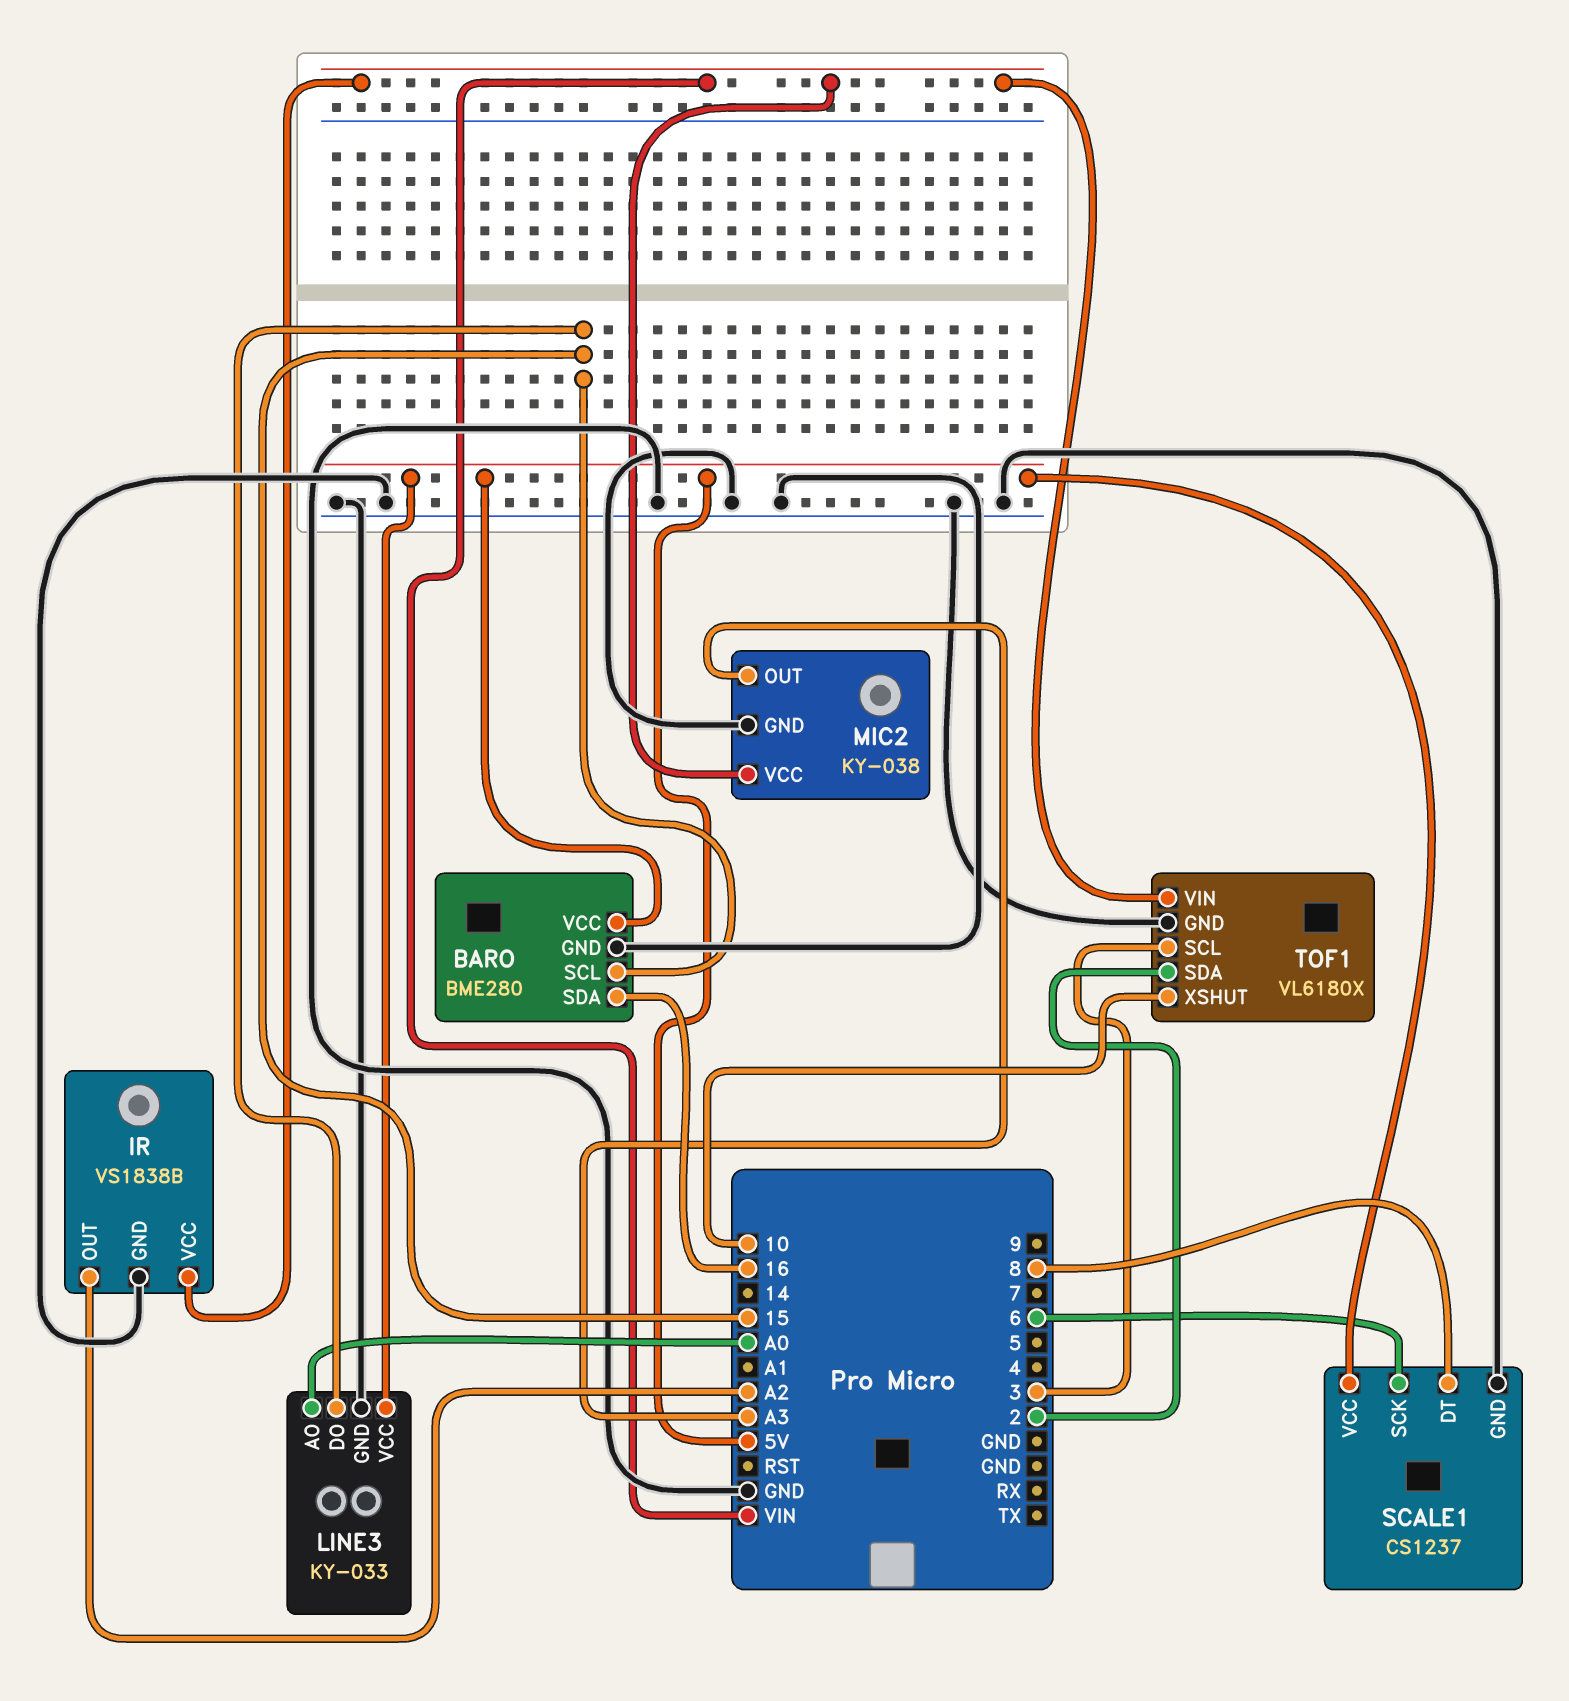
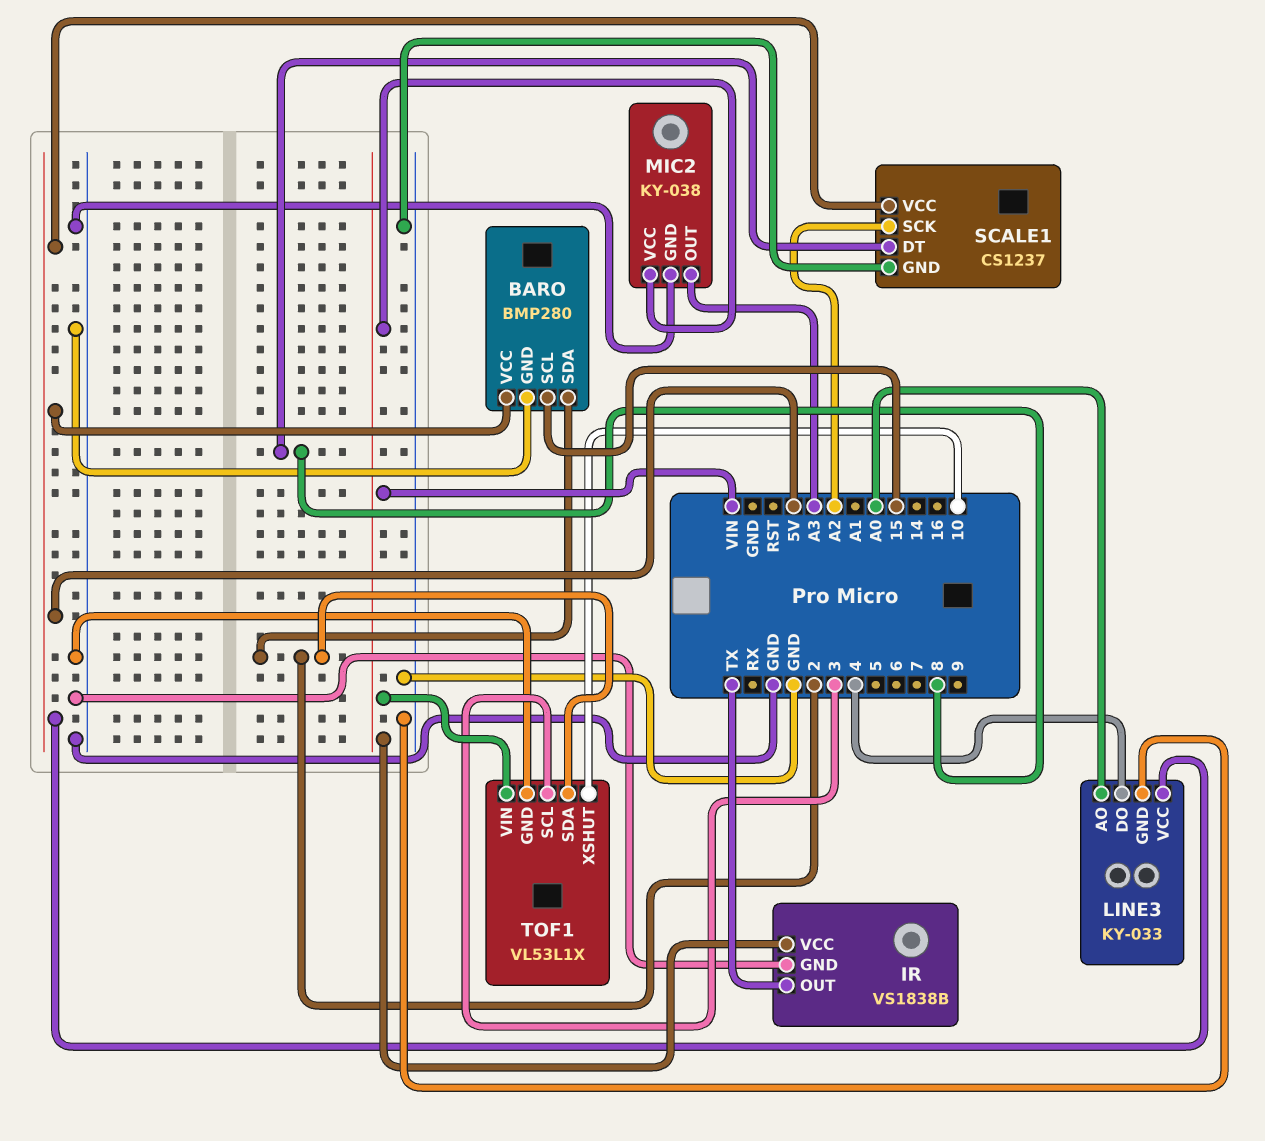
BARO: BME280 -> BMP280
BARO pin SDA: 16 -> 2
IR pin OUT: A2 -> TX
LINE3 pin DO: 15 -> 4
SCALE1 pin SCK: 6 -> A2
TOF1: VL6180X -> VL53L1X

